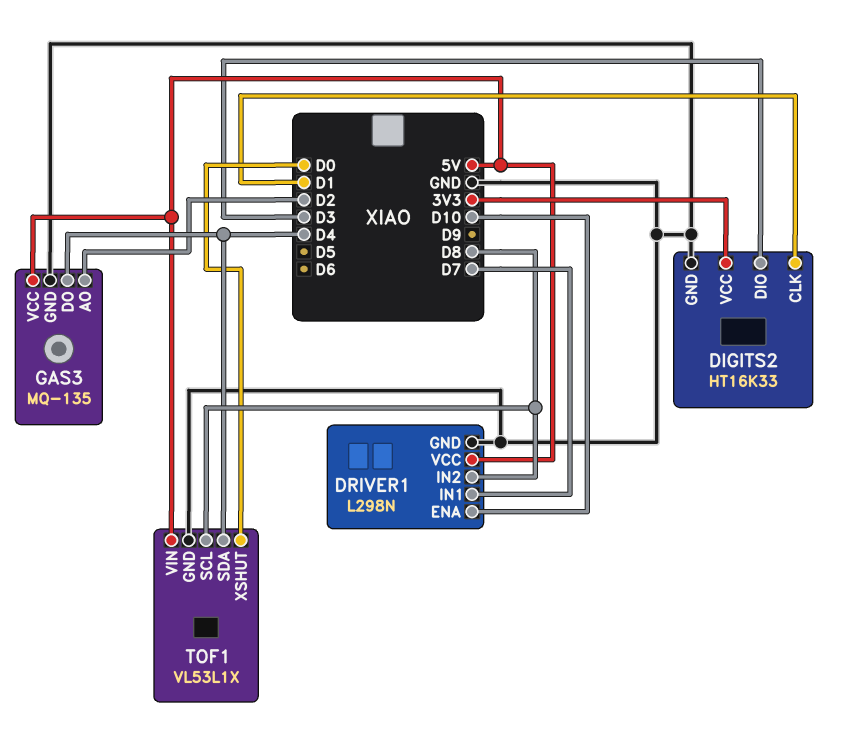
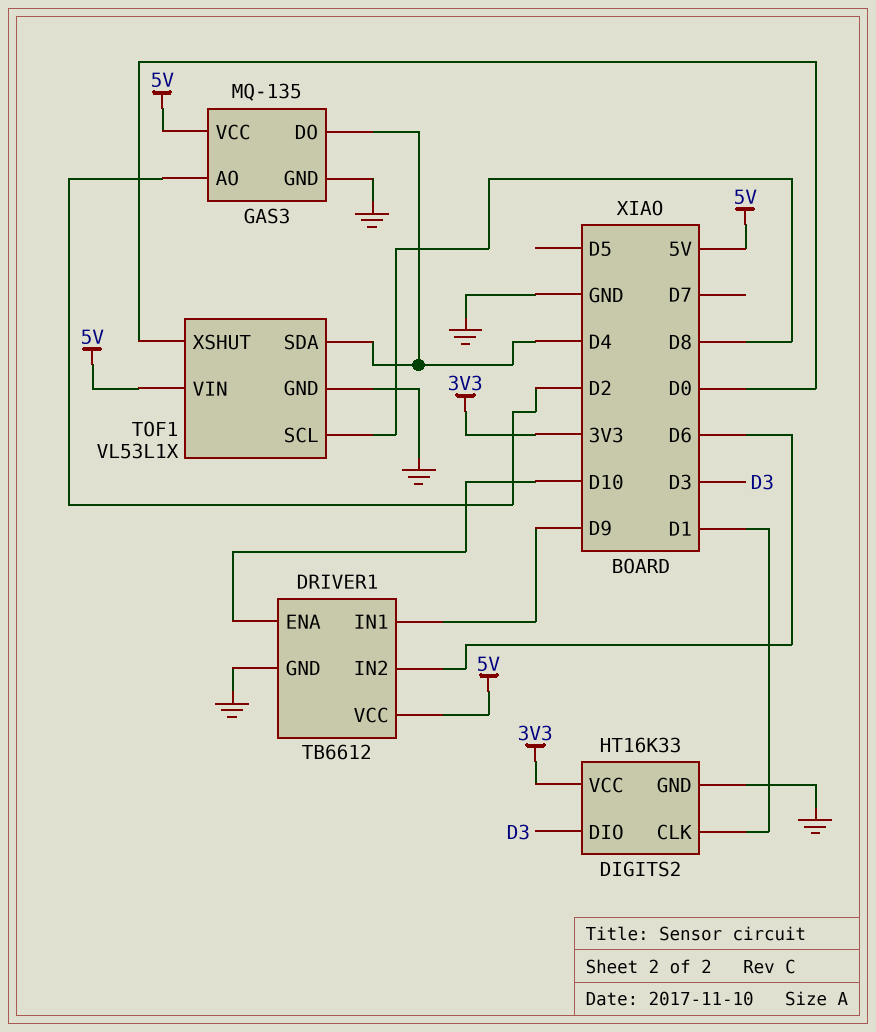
DRIVER1: L298N -> TB6612
DRIVER1 pin IN1: D7 -> D9
DRIVER1 pin IN2: D8 -> D6

